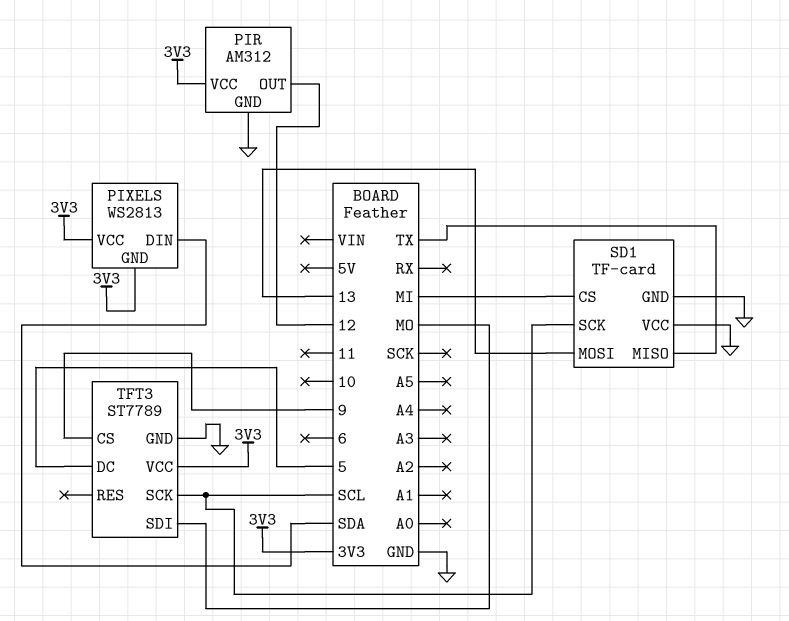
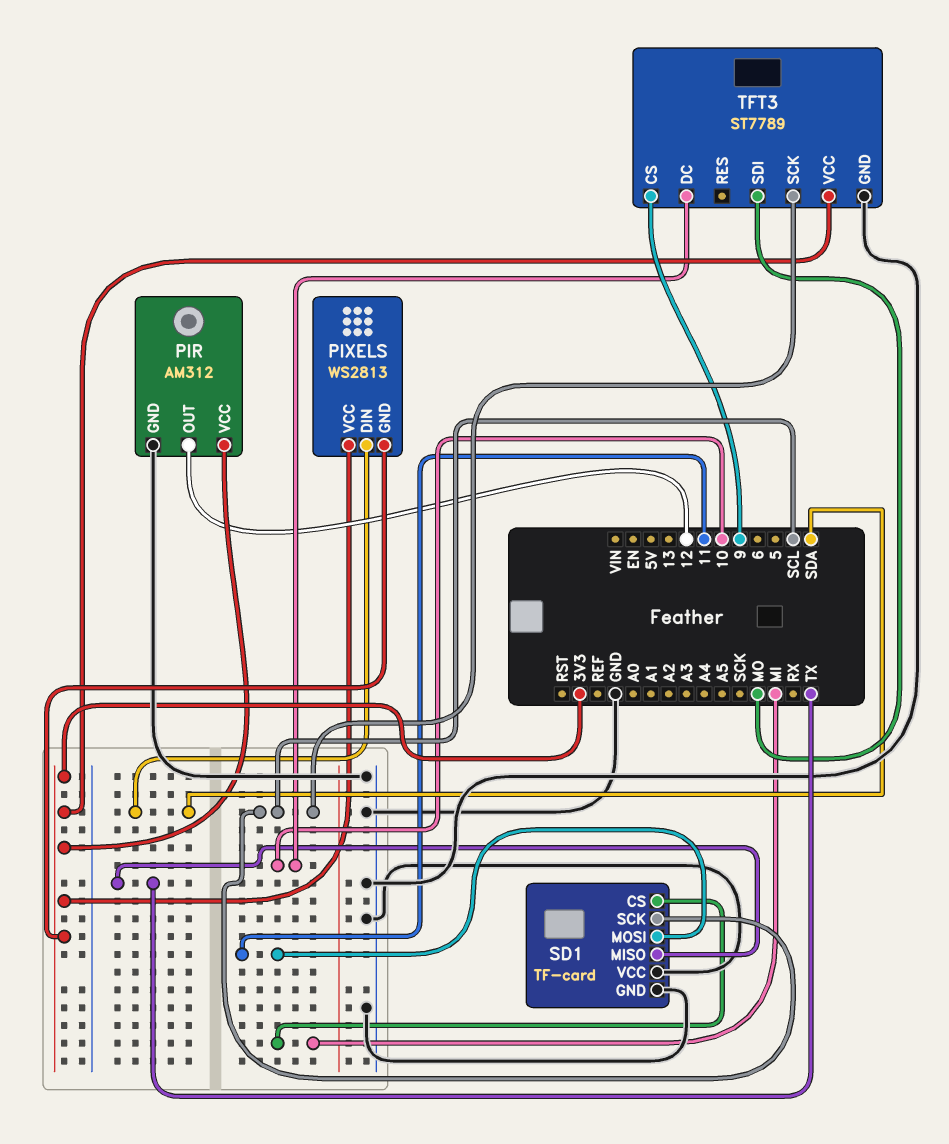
SD1 pin MOSI: 13 -> 11
TFT3 pin DC: 5 -> 10

